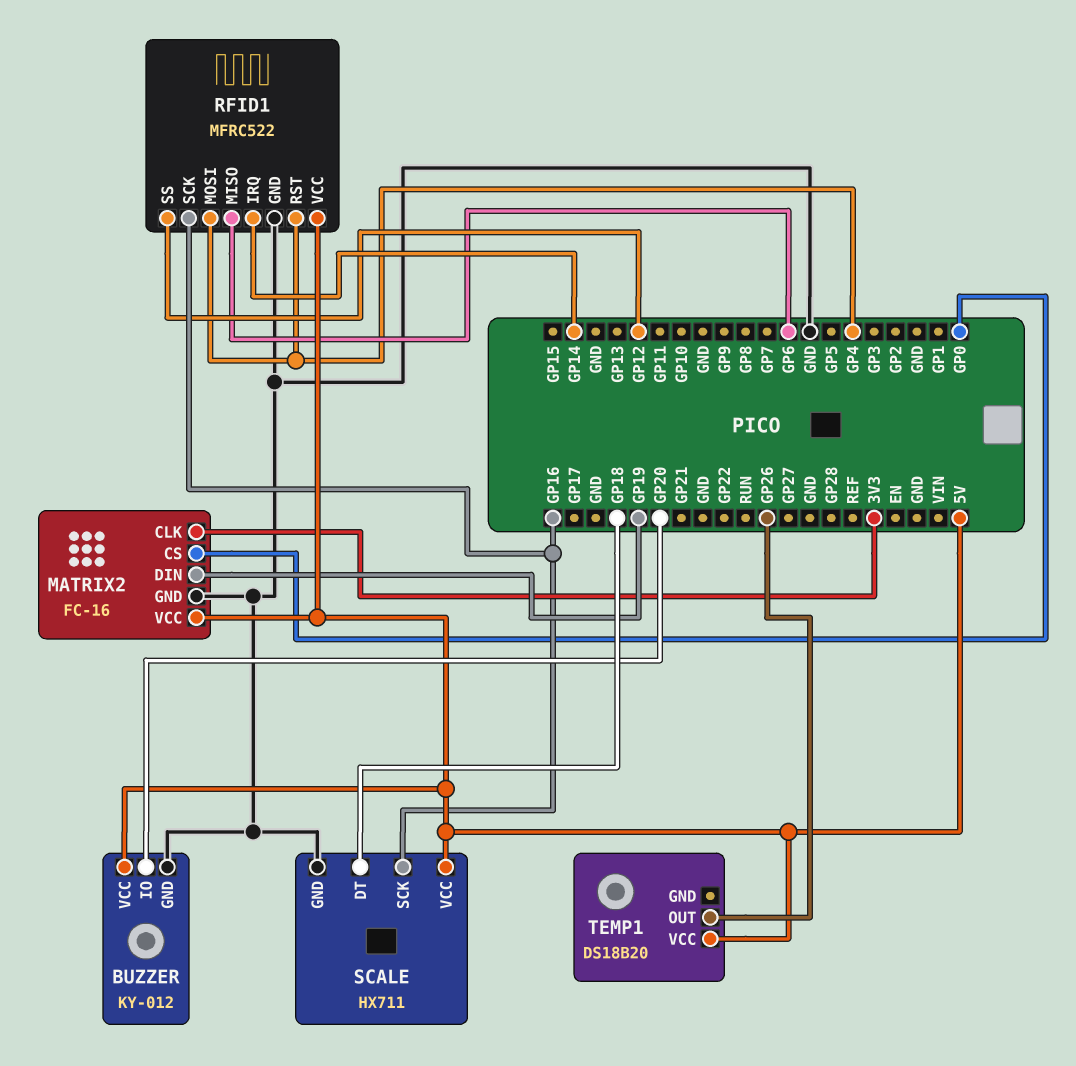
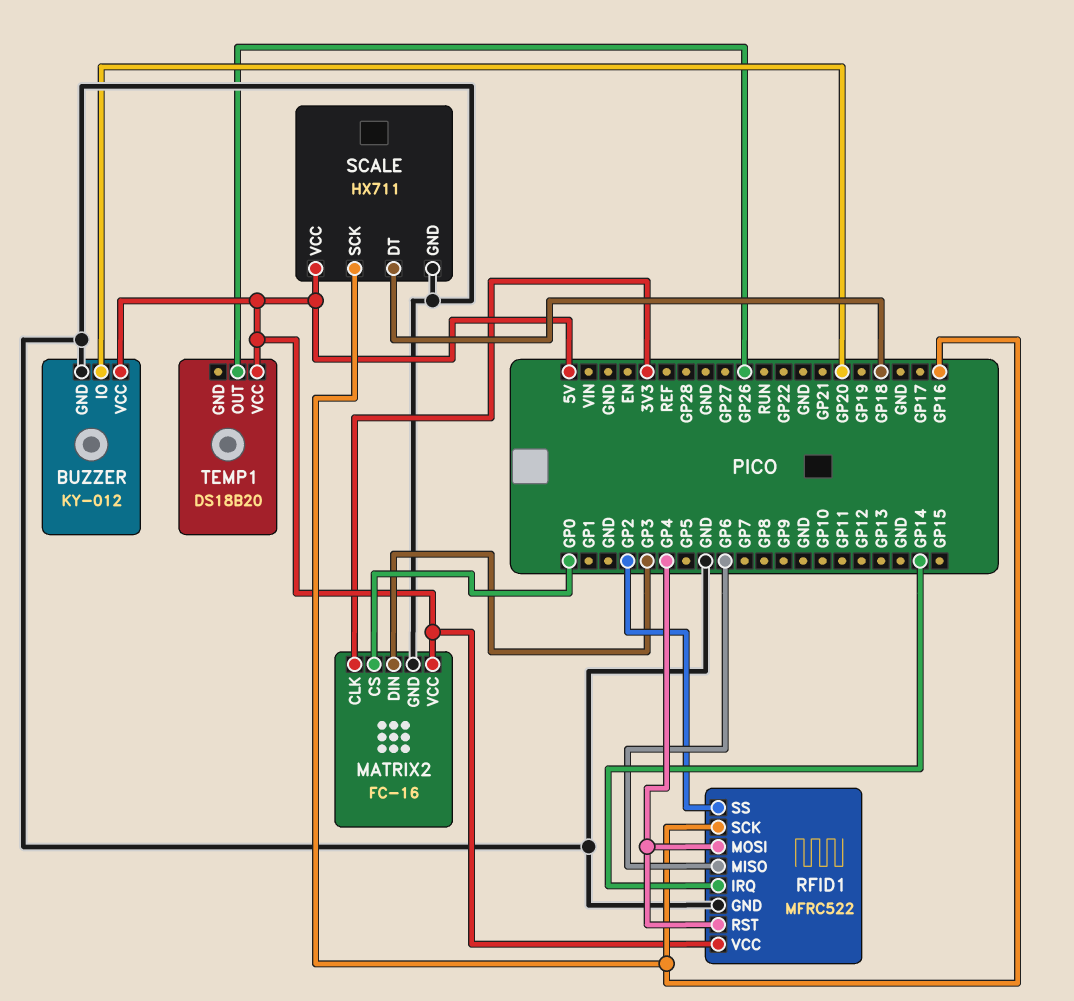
MATRIX2 pin DIN: GP19 -> GP3
RFID1 pin SS: GP12 -> GP2

